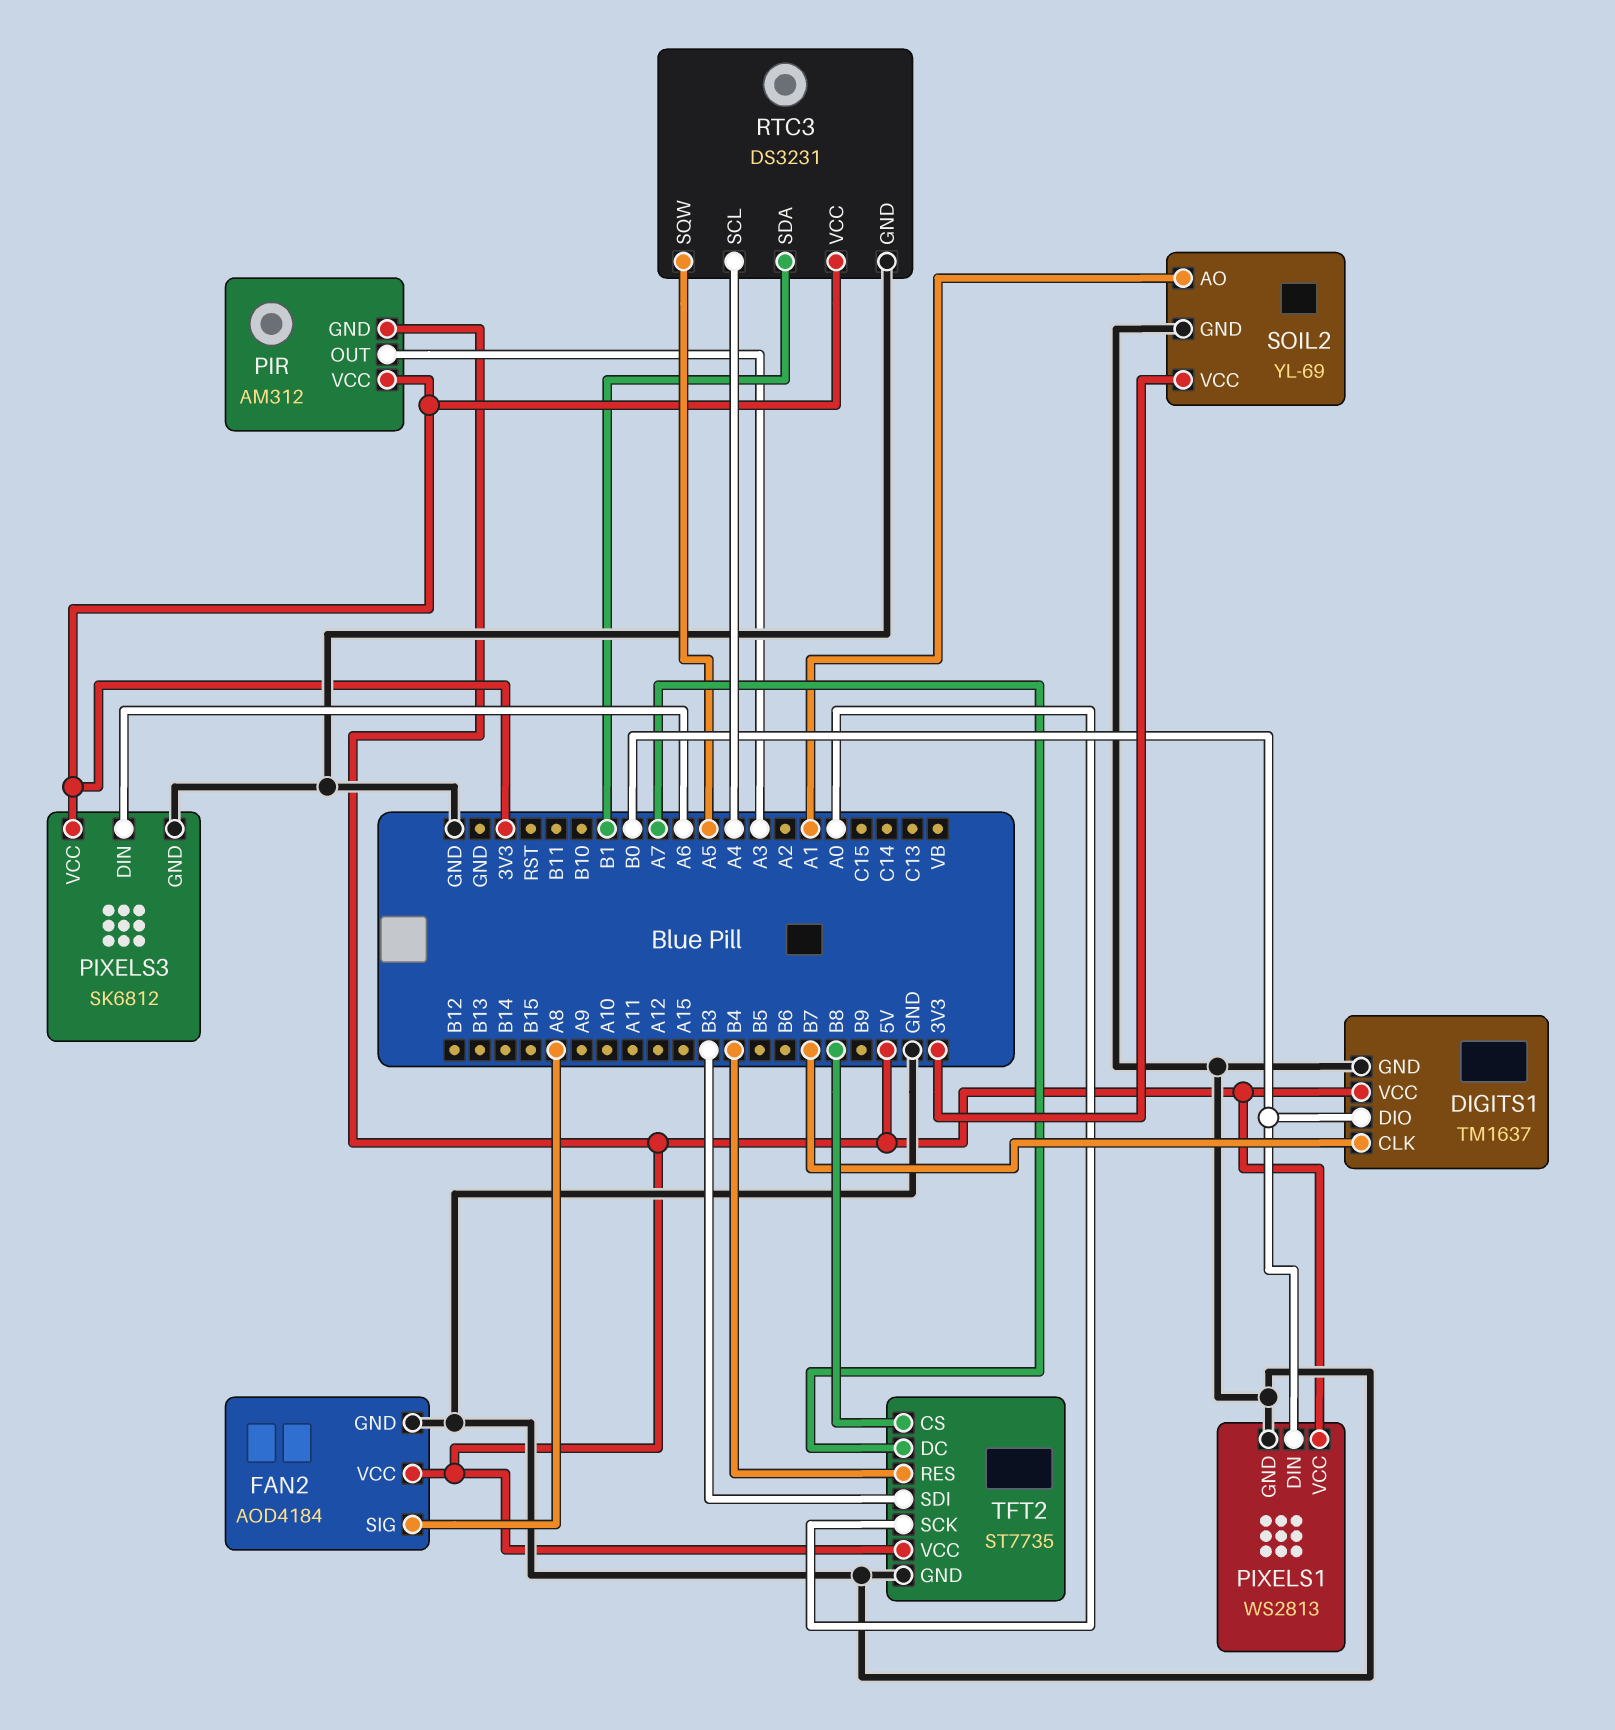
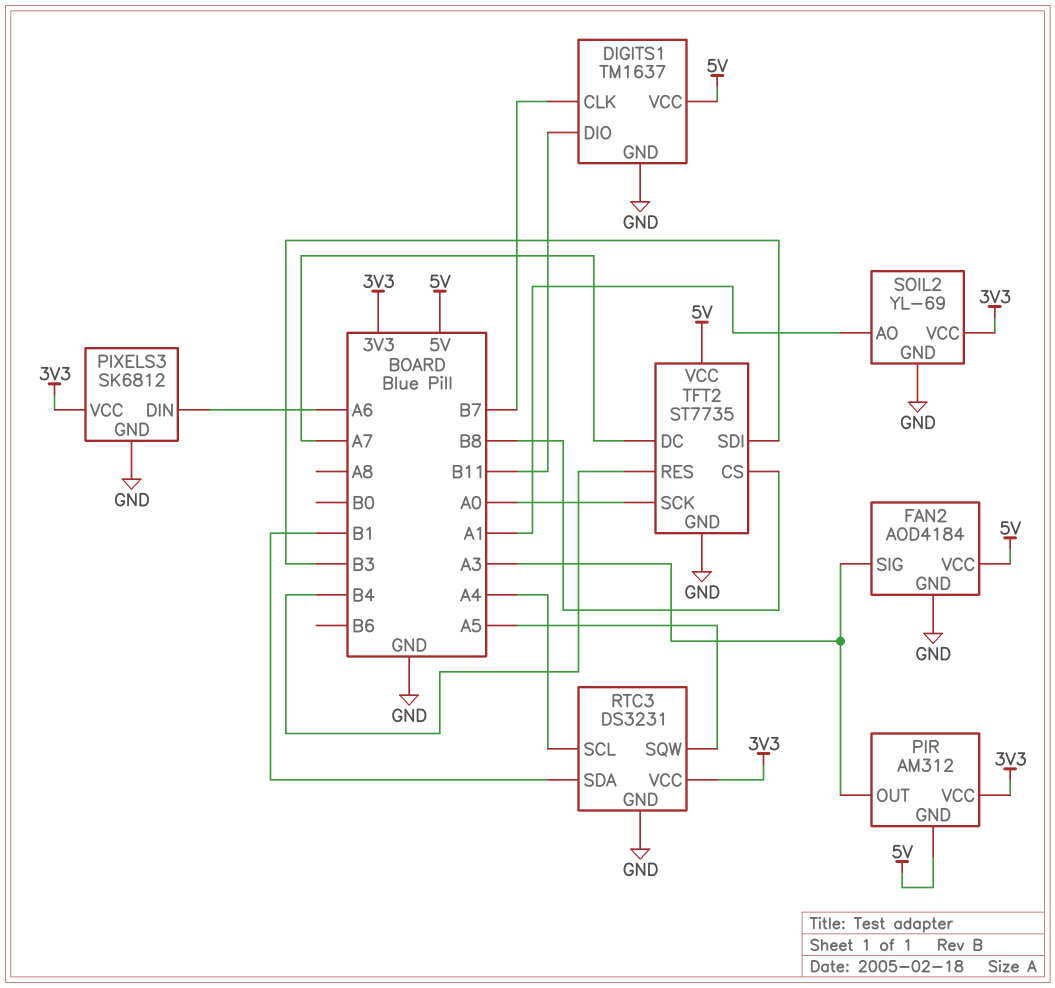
DIGITS1 pin DIO: B0 -> B11
FAN2 pin SIG: A8 -> A3
PIXELS1: WS2813 -> none
PIXELS1 pin DIN: B0 -> none
PIXELS1 pin GND: GND -> none
PIXELS1 pin VCC: 5V -> none

